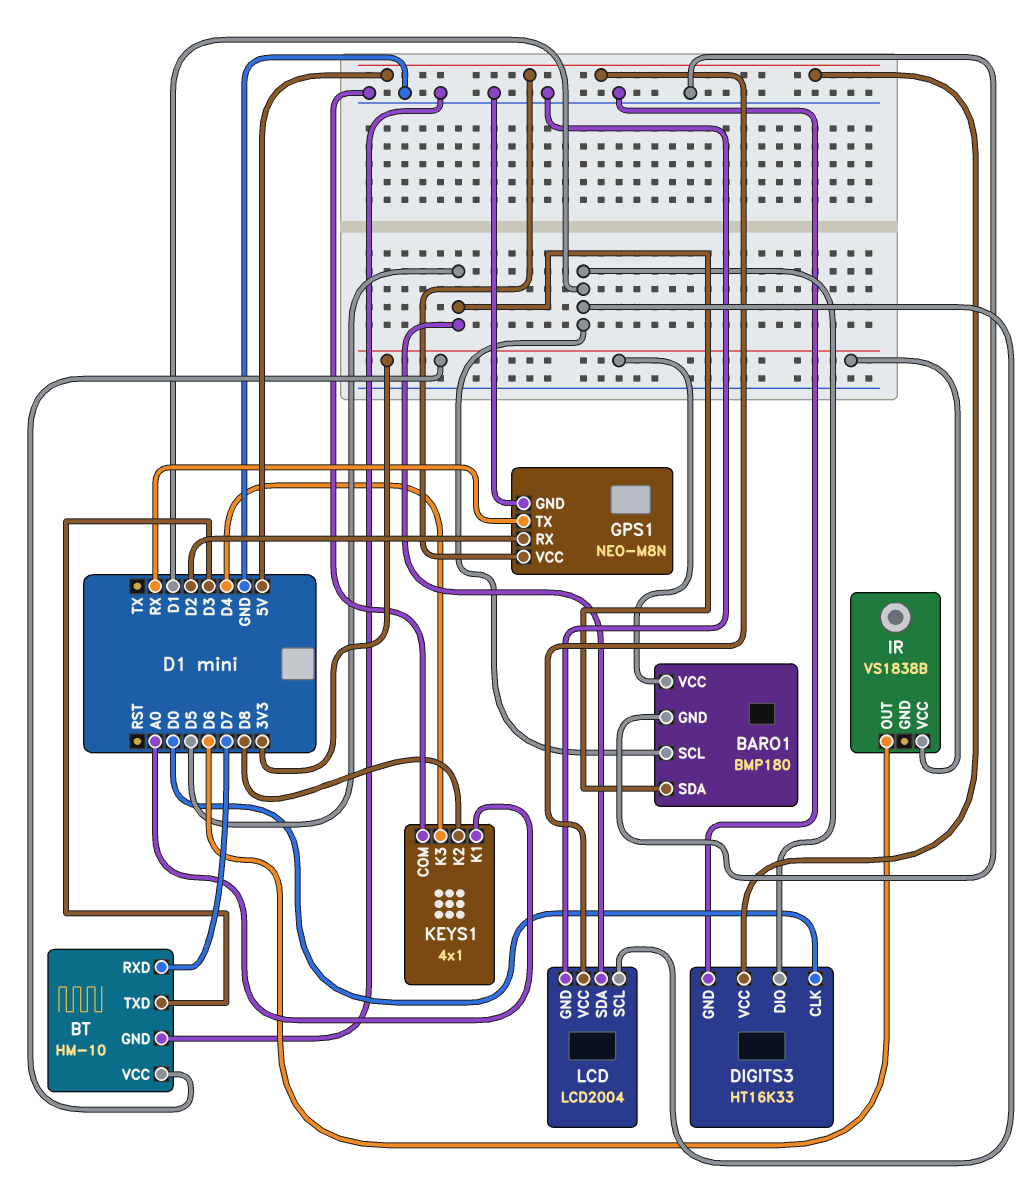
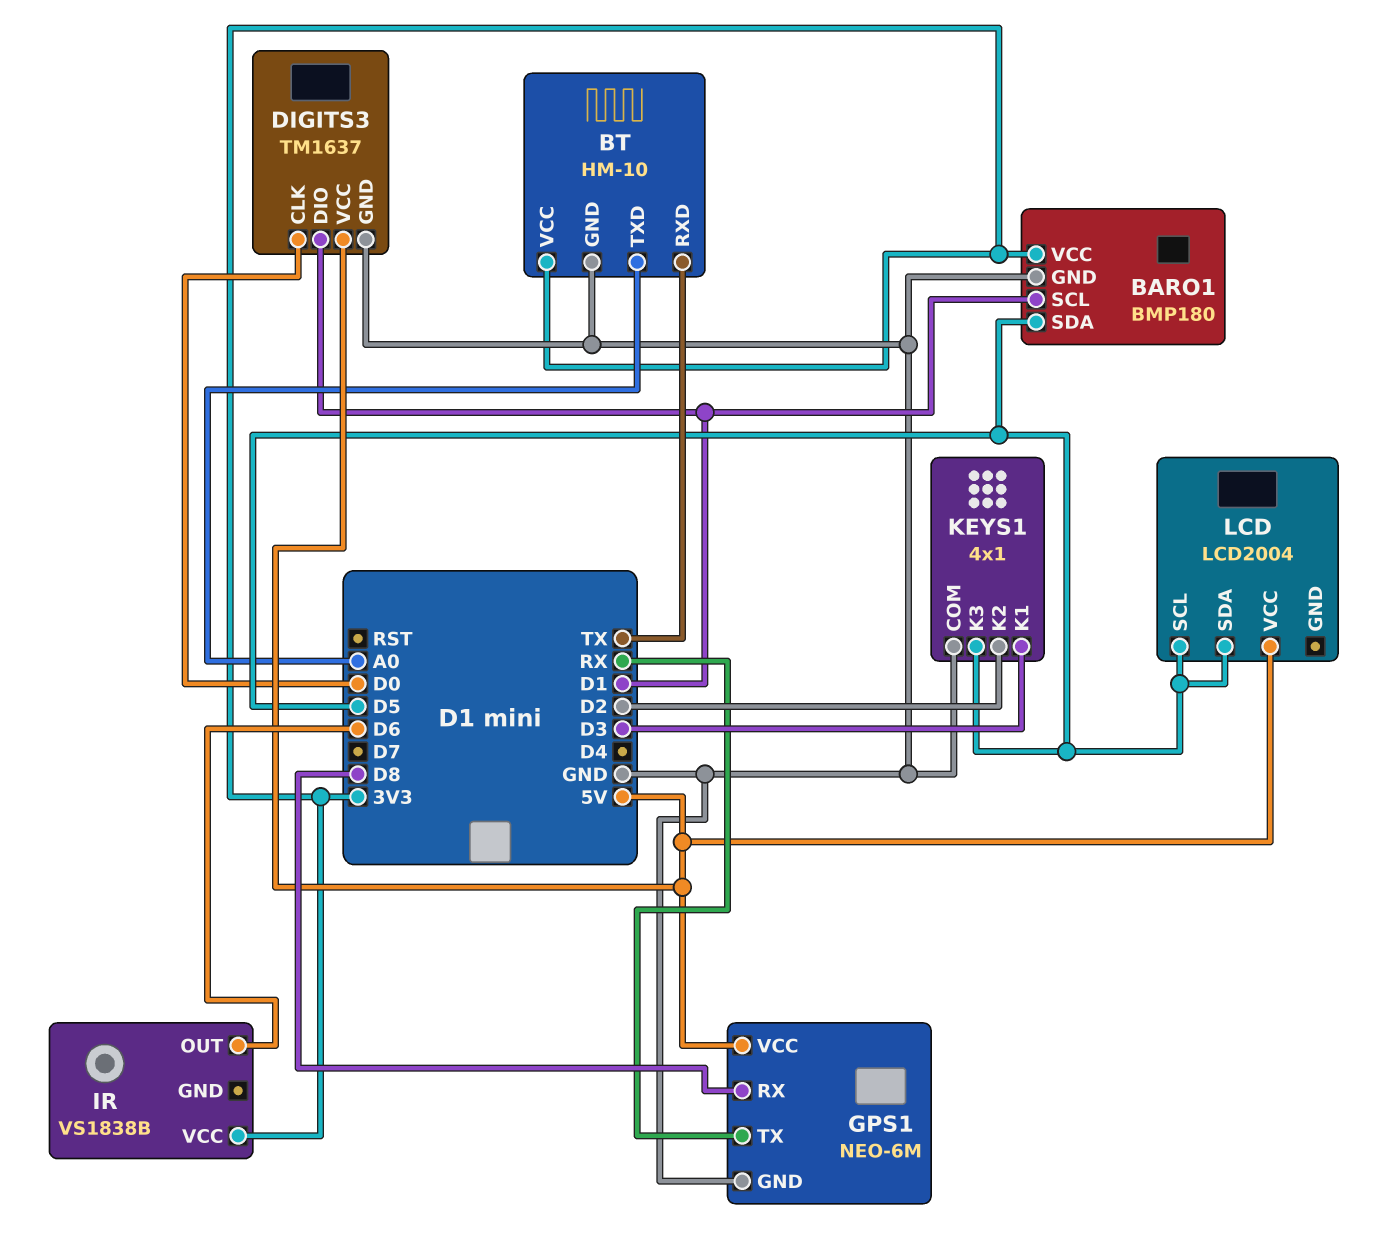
BT pin RXD: D7 -> TX
BT pin TXD: D3 -> A0
DIGITS3: HT16K33 -> TM1637
GPS1: NEO-M8N -> NEO-6M
GPS1 pin RX: D2 -> D8
KEYS1 pin K1: A0 -> D3
KEYS1 pin K2: D8 -> D2
KEYS1 pin K3: D4 -> D5
LCD pin GND: GND -> none
LCD pin SCL: D1 -> D5

